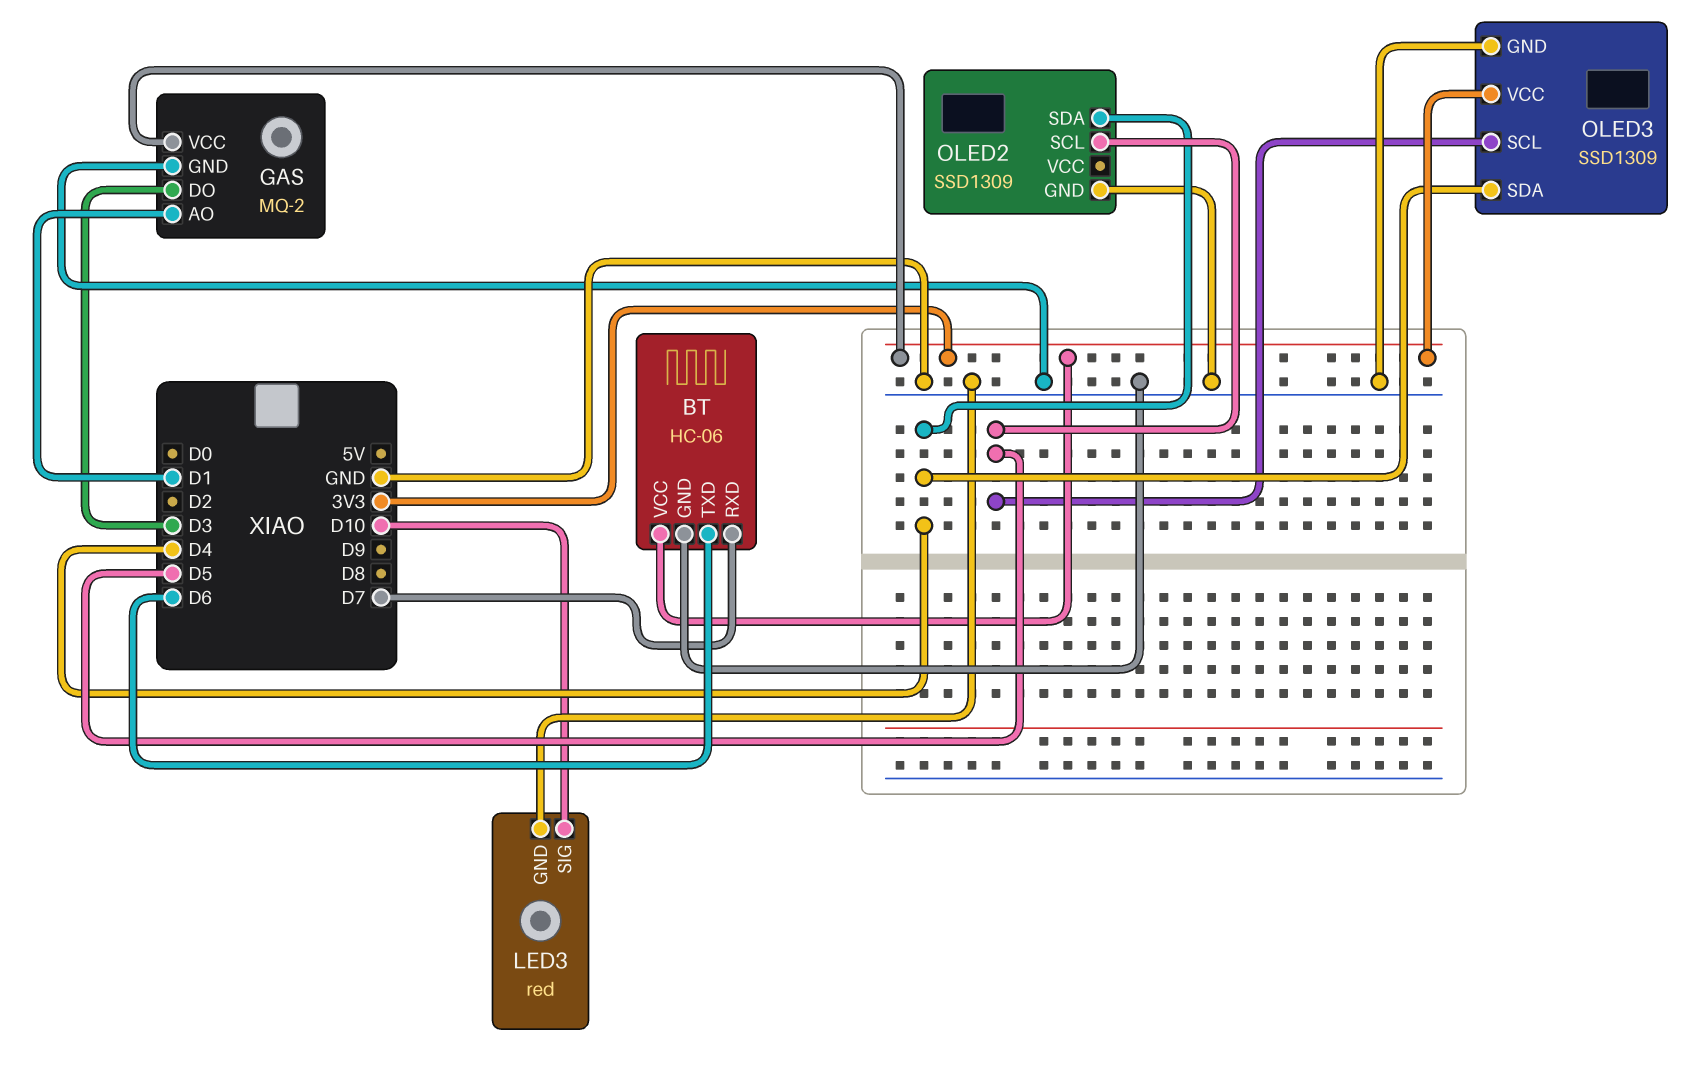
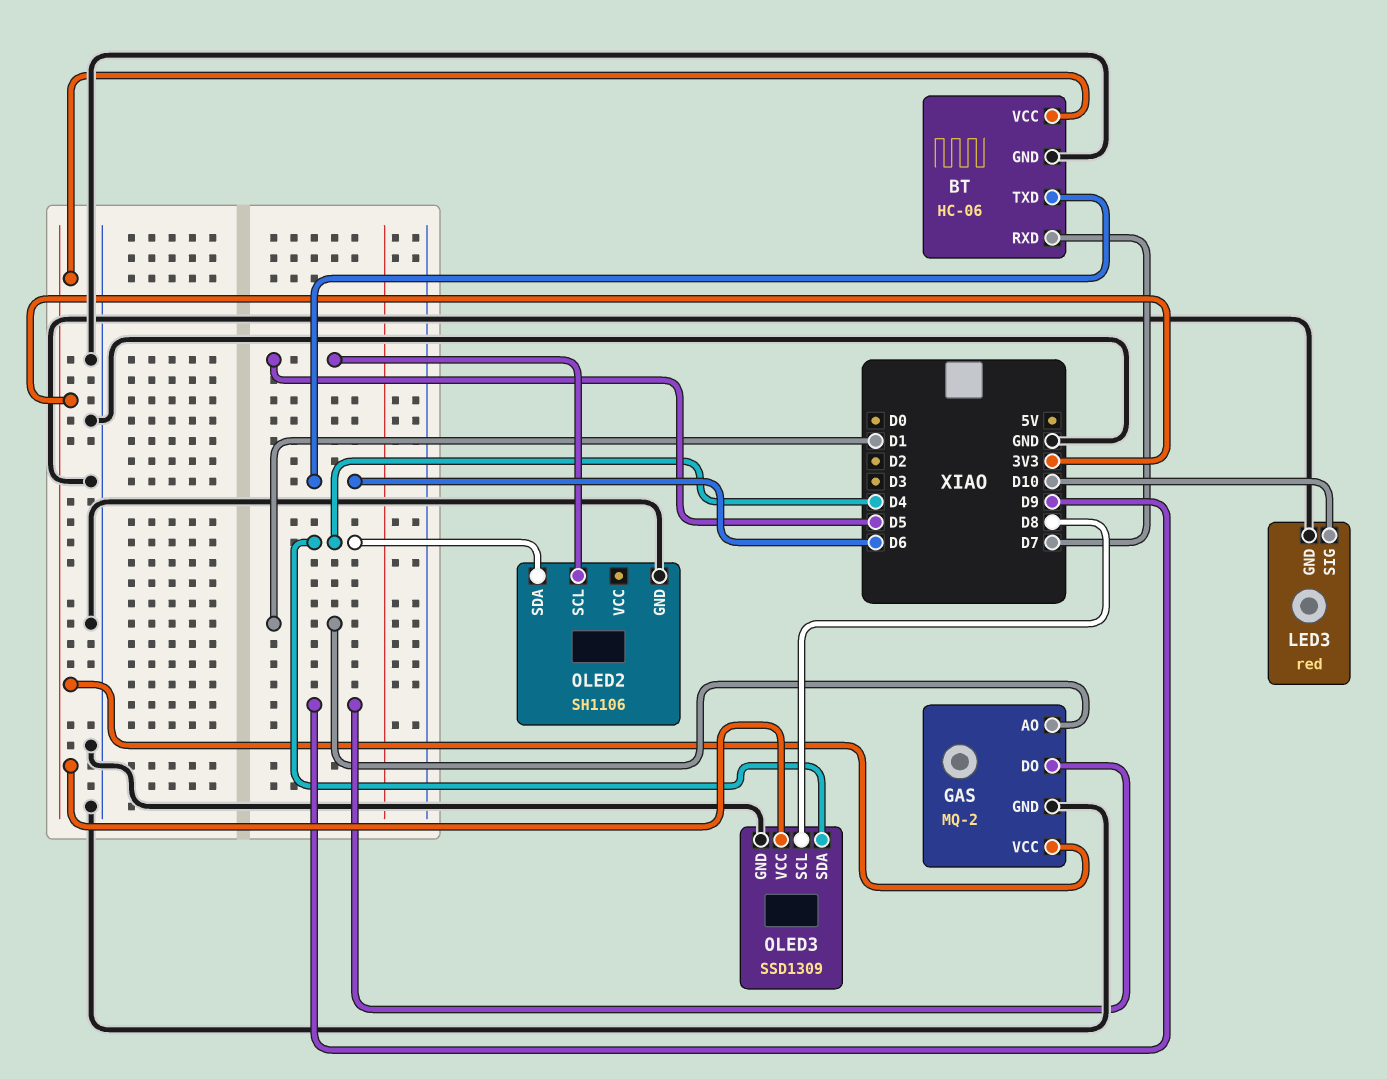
GAS pin DO: D3 -> D9
OLED2: SSD1309 -> SH1106
OLED3 pin SCL: D5 -> D8

